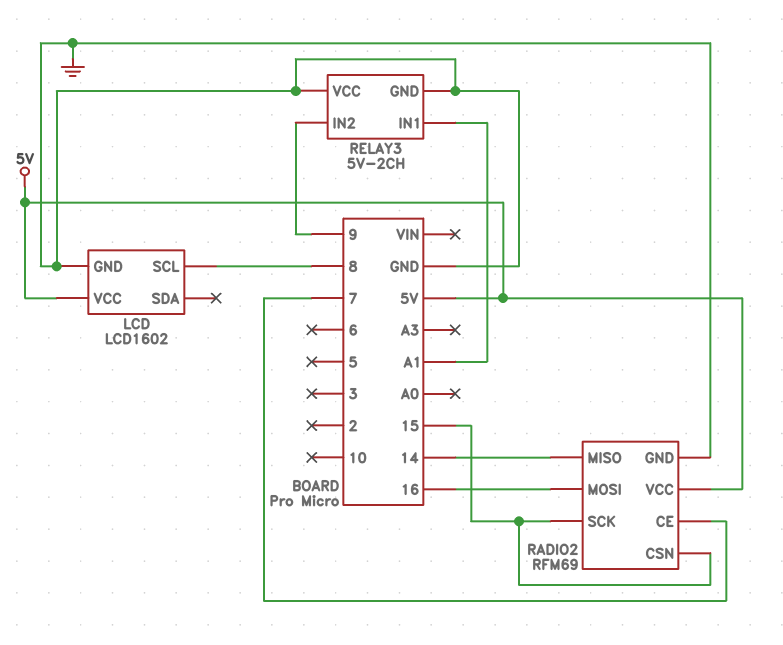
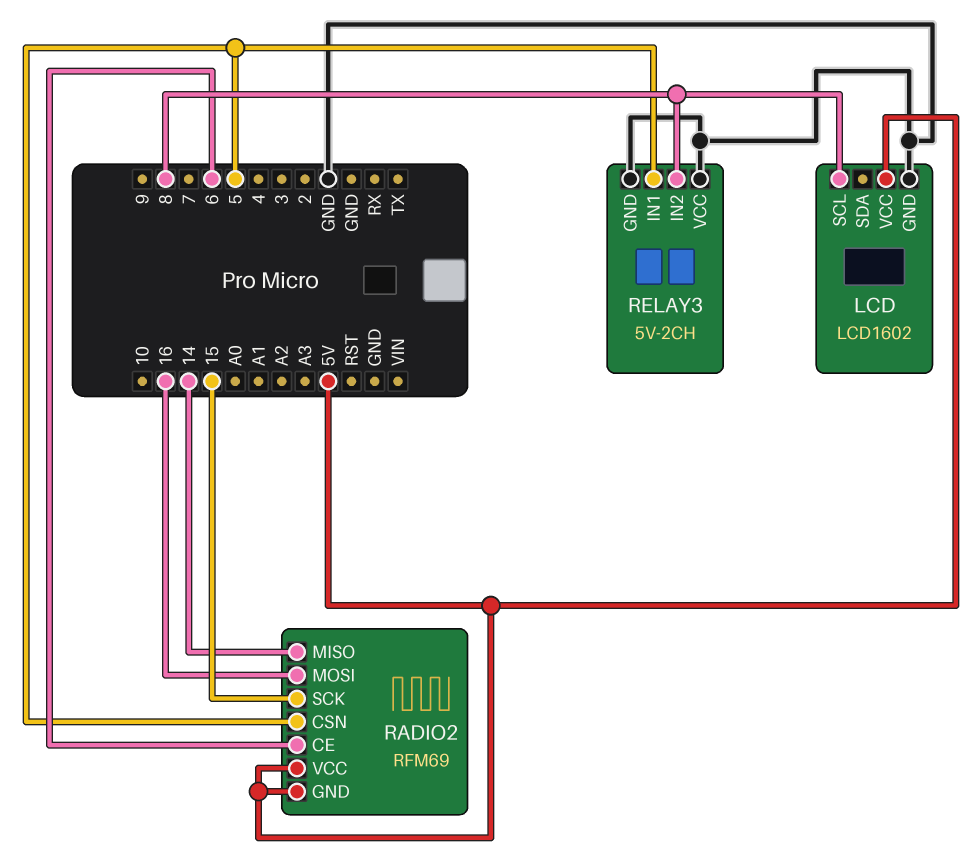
RADIO2 pin CE: 7 -> 6
RADIO2 pin CSN: 15 -> 5
RADIO2 pin GND: GND -> 5V
RELAY3 pin IN1: A1 -> 5
RELAY3 pin IN2: 9 -> 8

